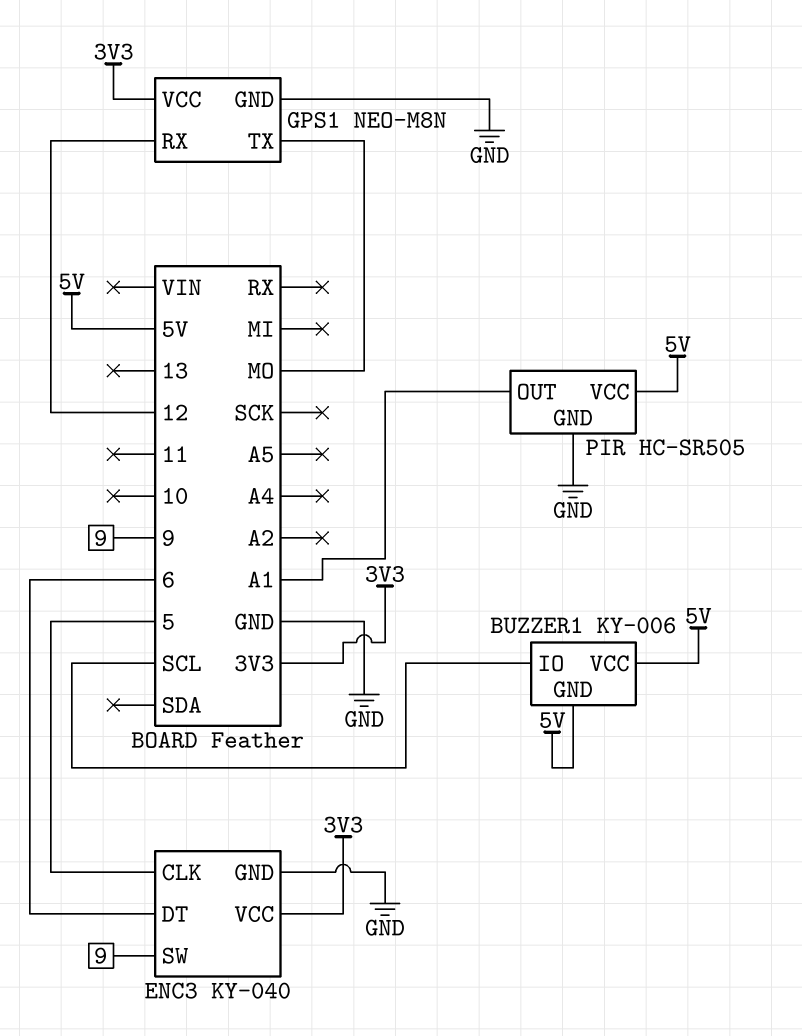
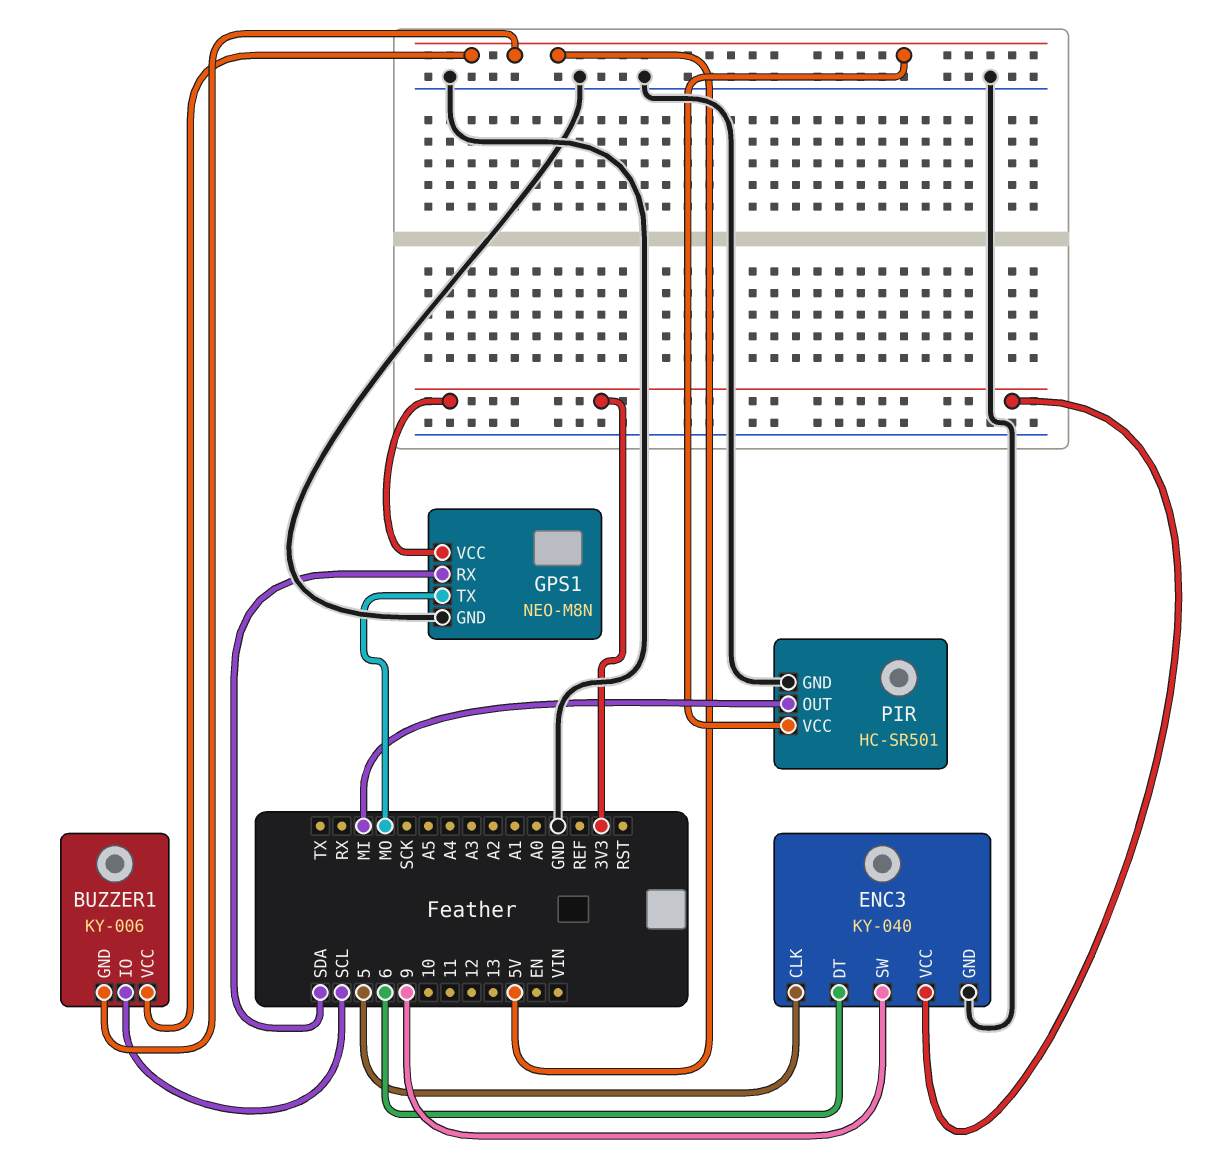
GPS1 pin RX: 12 -> SDA
PIR: HC-SR505 -> HC-SR501
PIR pin OUT: A1 -> MI

